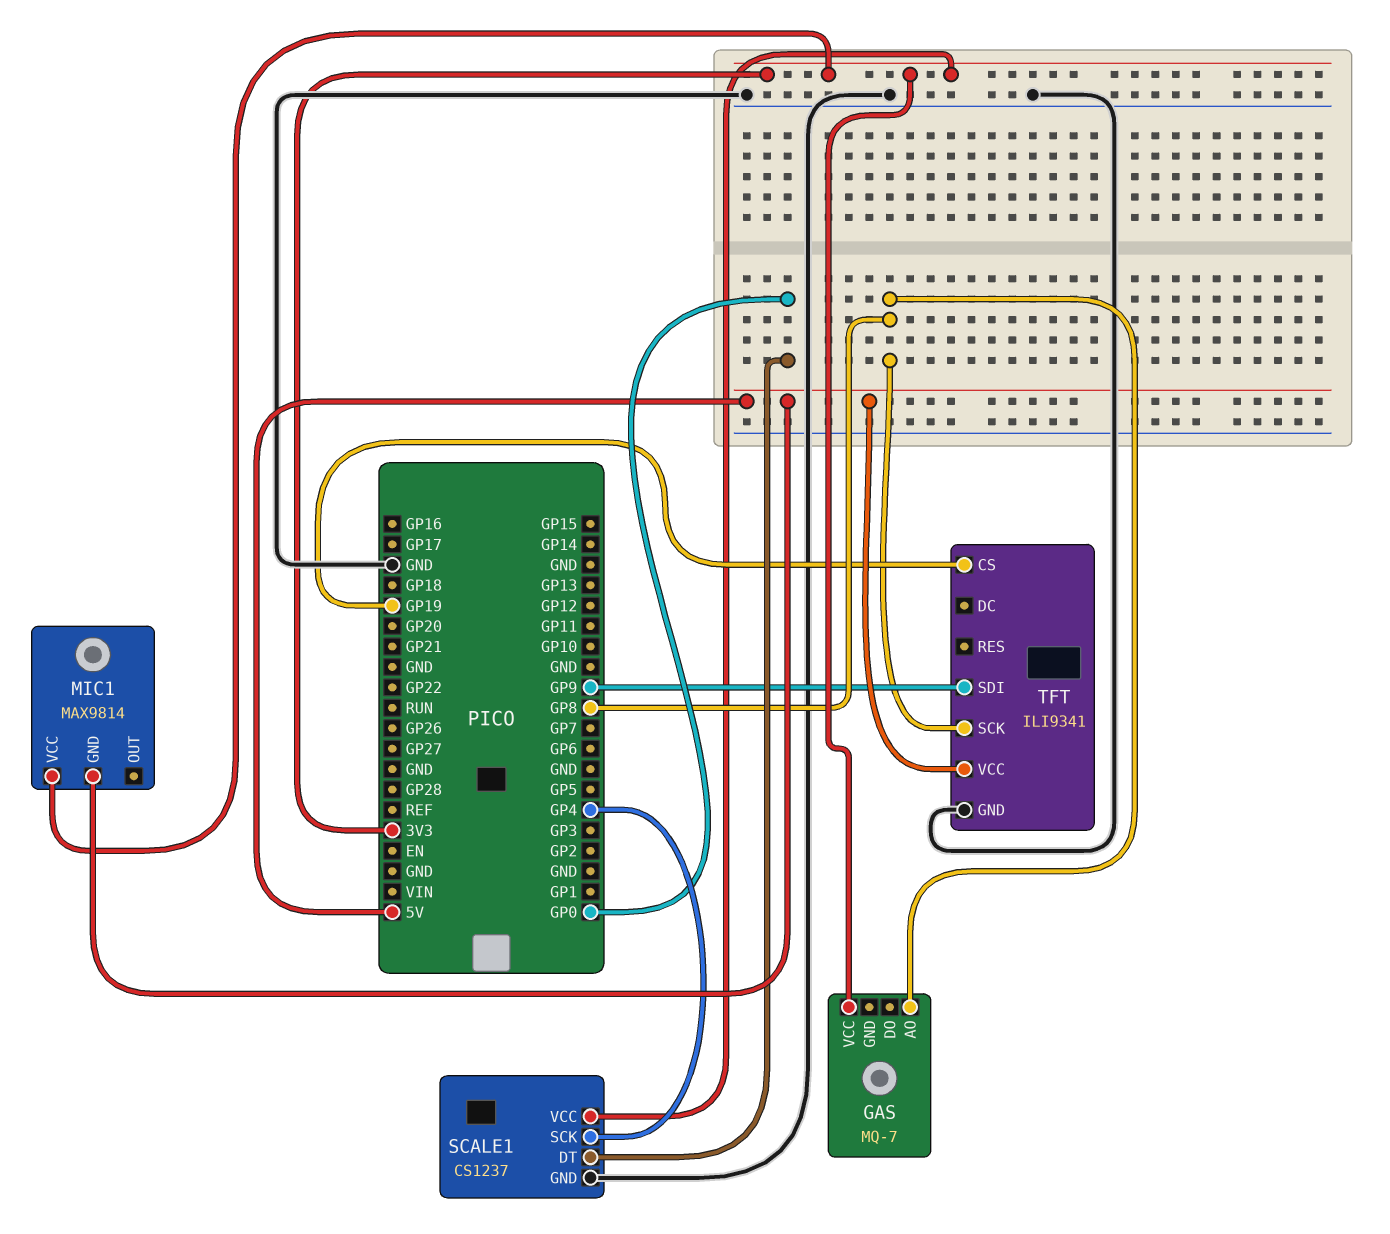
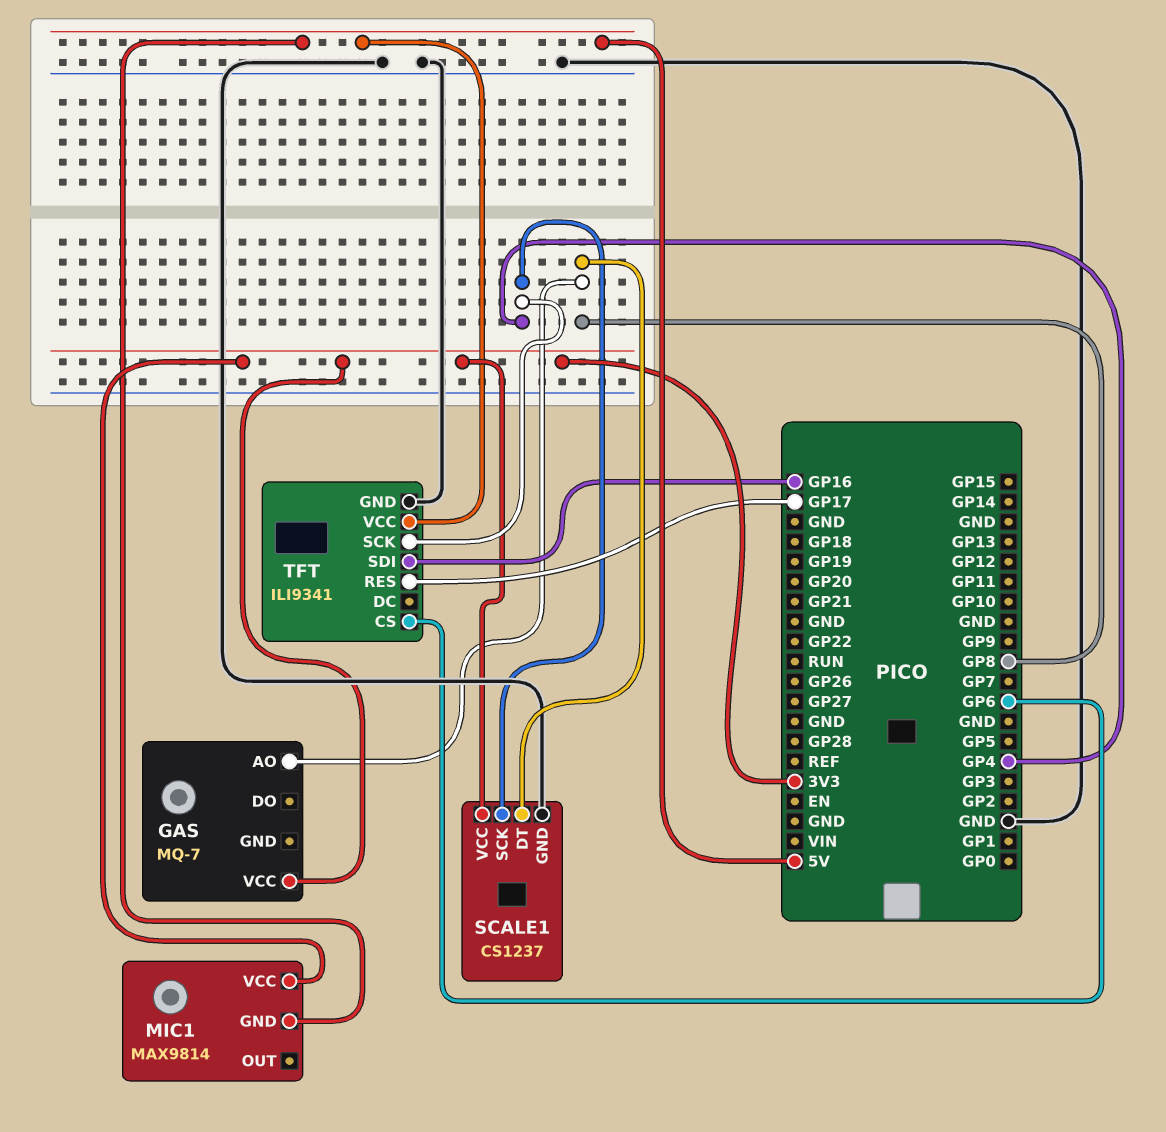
SCALE1 pin DT: GP0 -> GP8
TFT pin CS: GP19 -> GP6
TFT pin RES: none -> GP17
TFT pin SCK: GP8 -> GP4
TFT pin SDI: GP9 -> GP16

